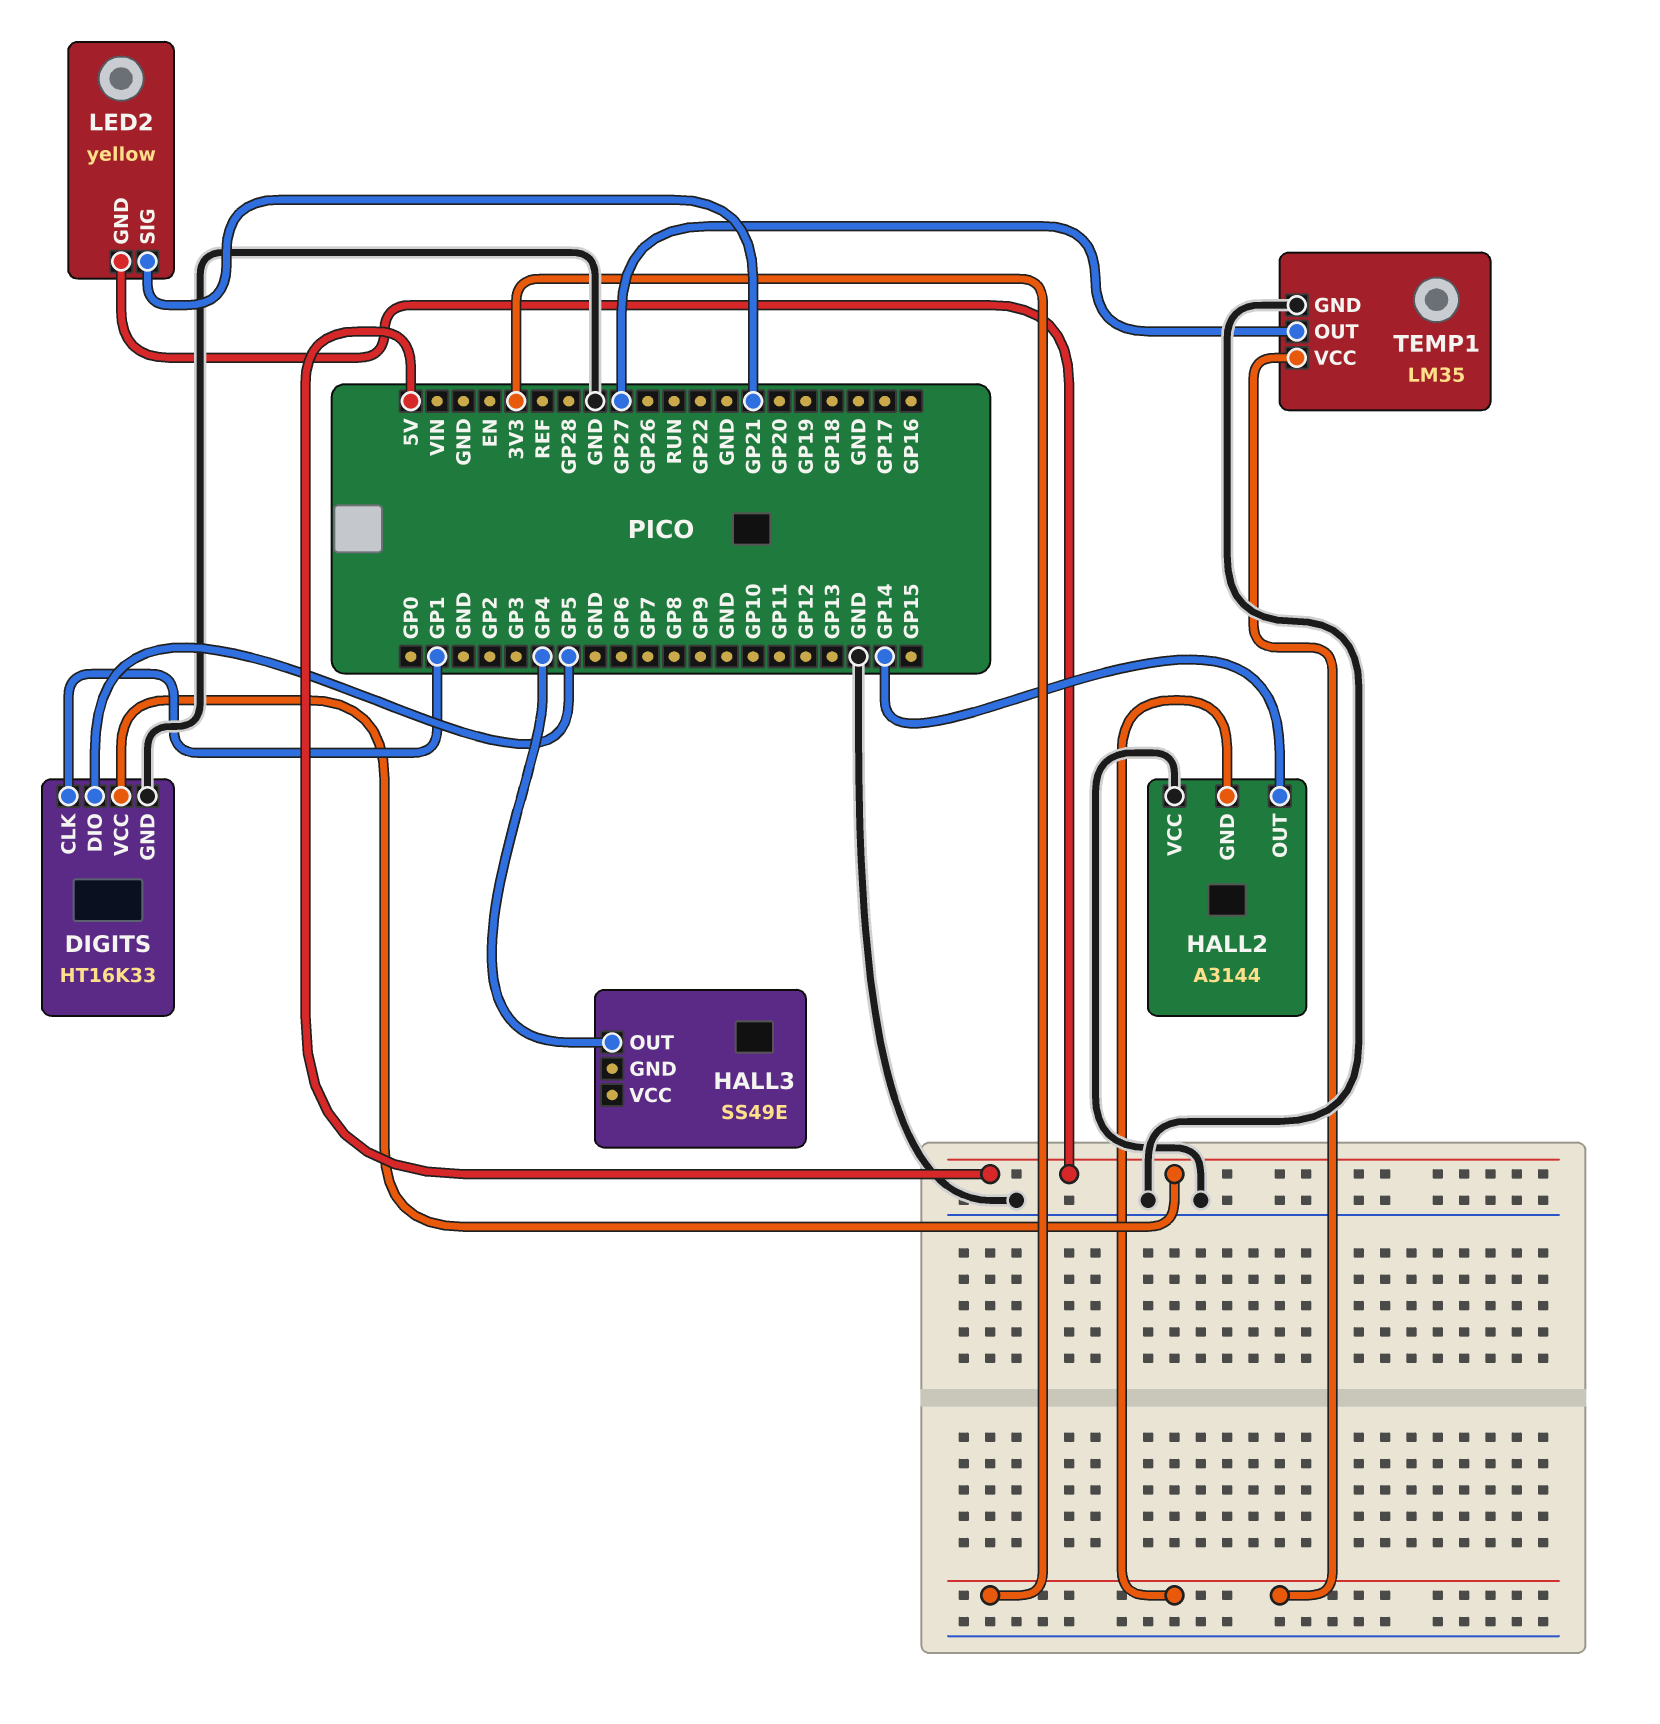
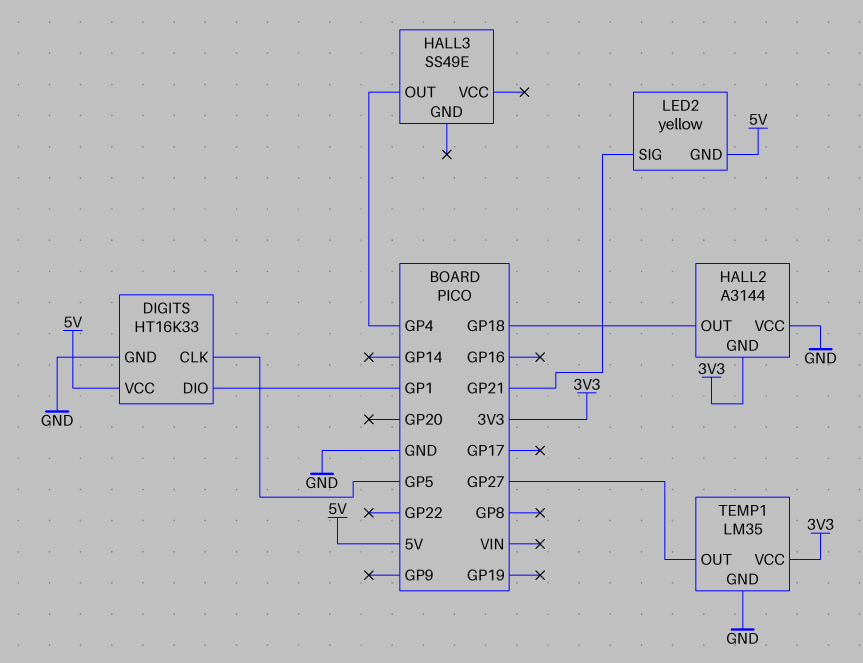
DIGITS pin CLK: GP1 -> GP5
DIGITS pin DIO: GP5 -> GP1
HALL2 pin OUT: GP14 -> GP18

